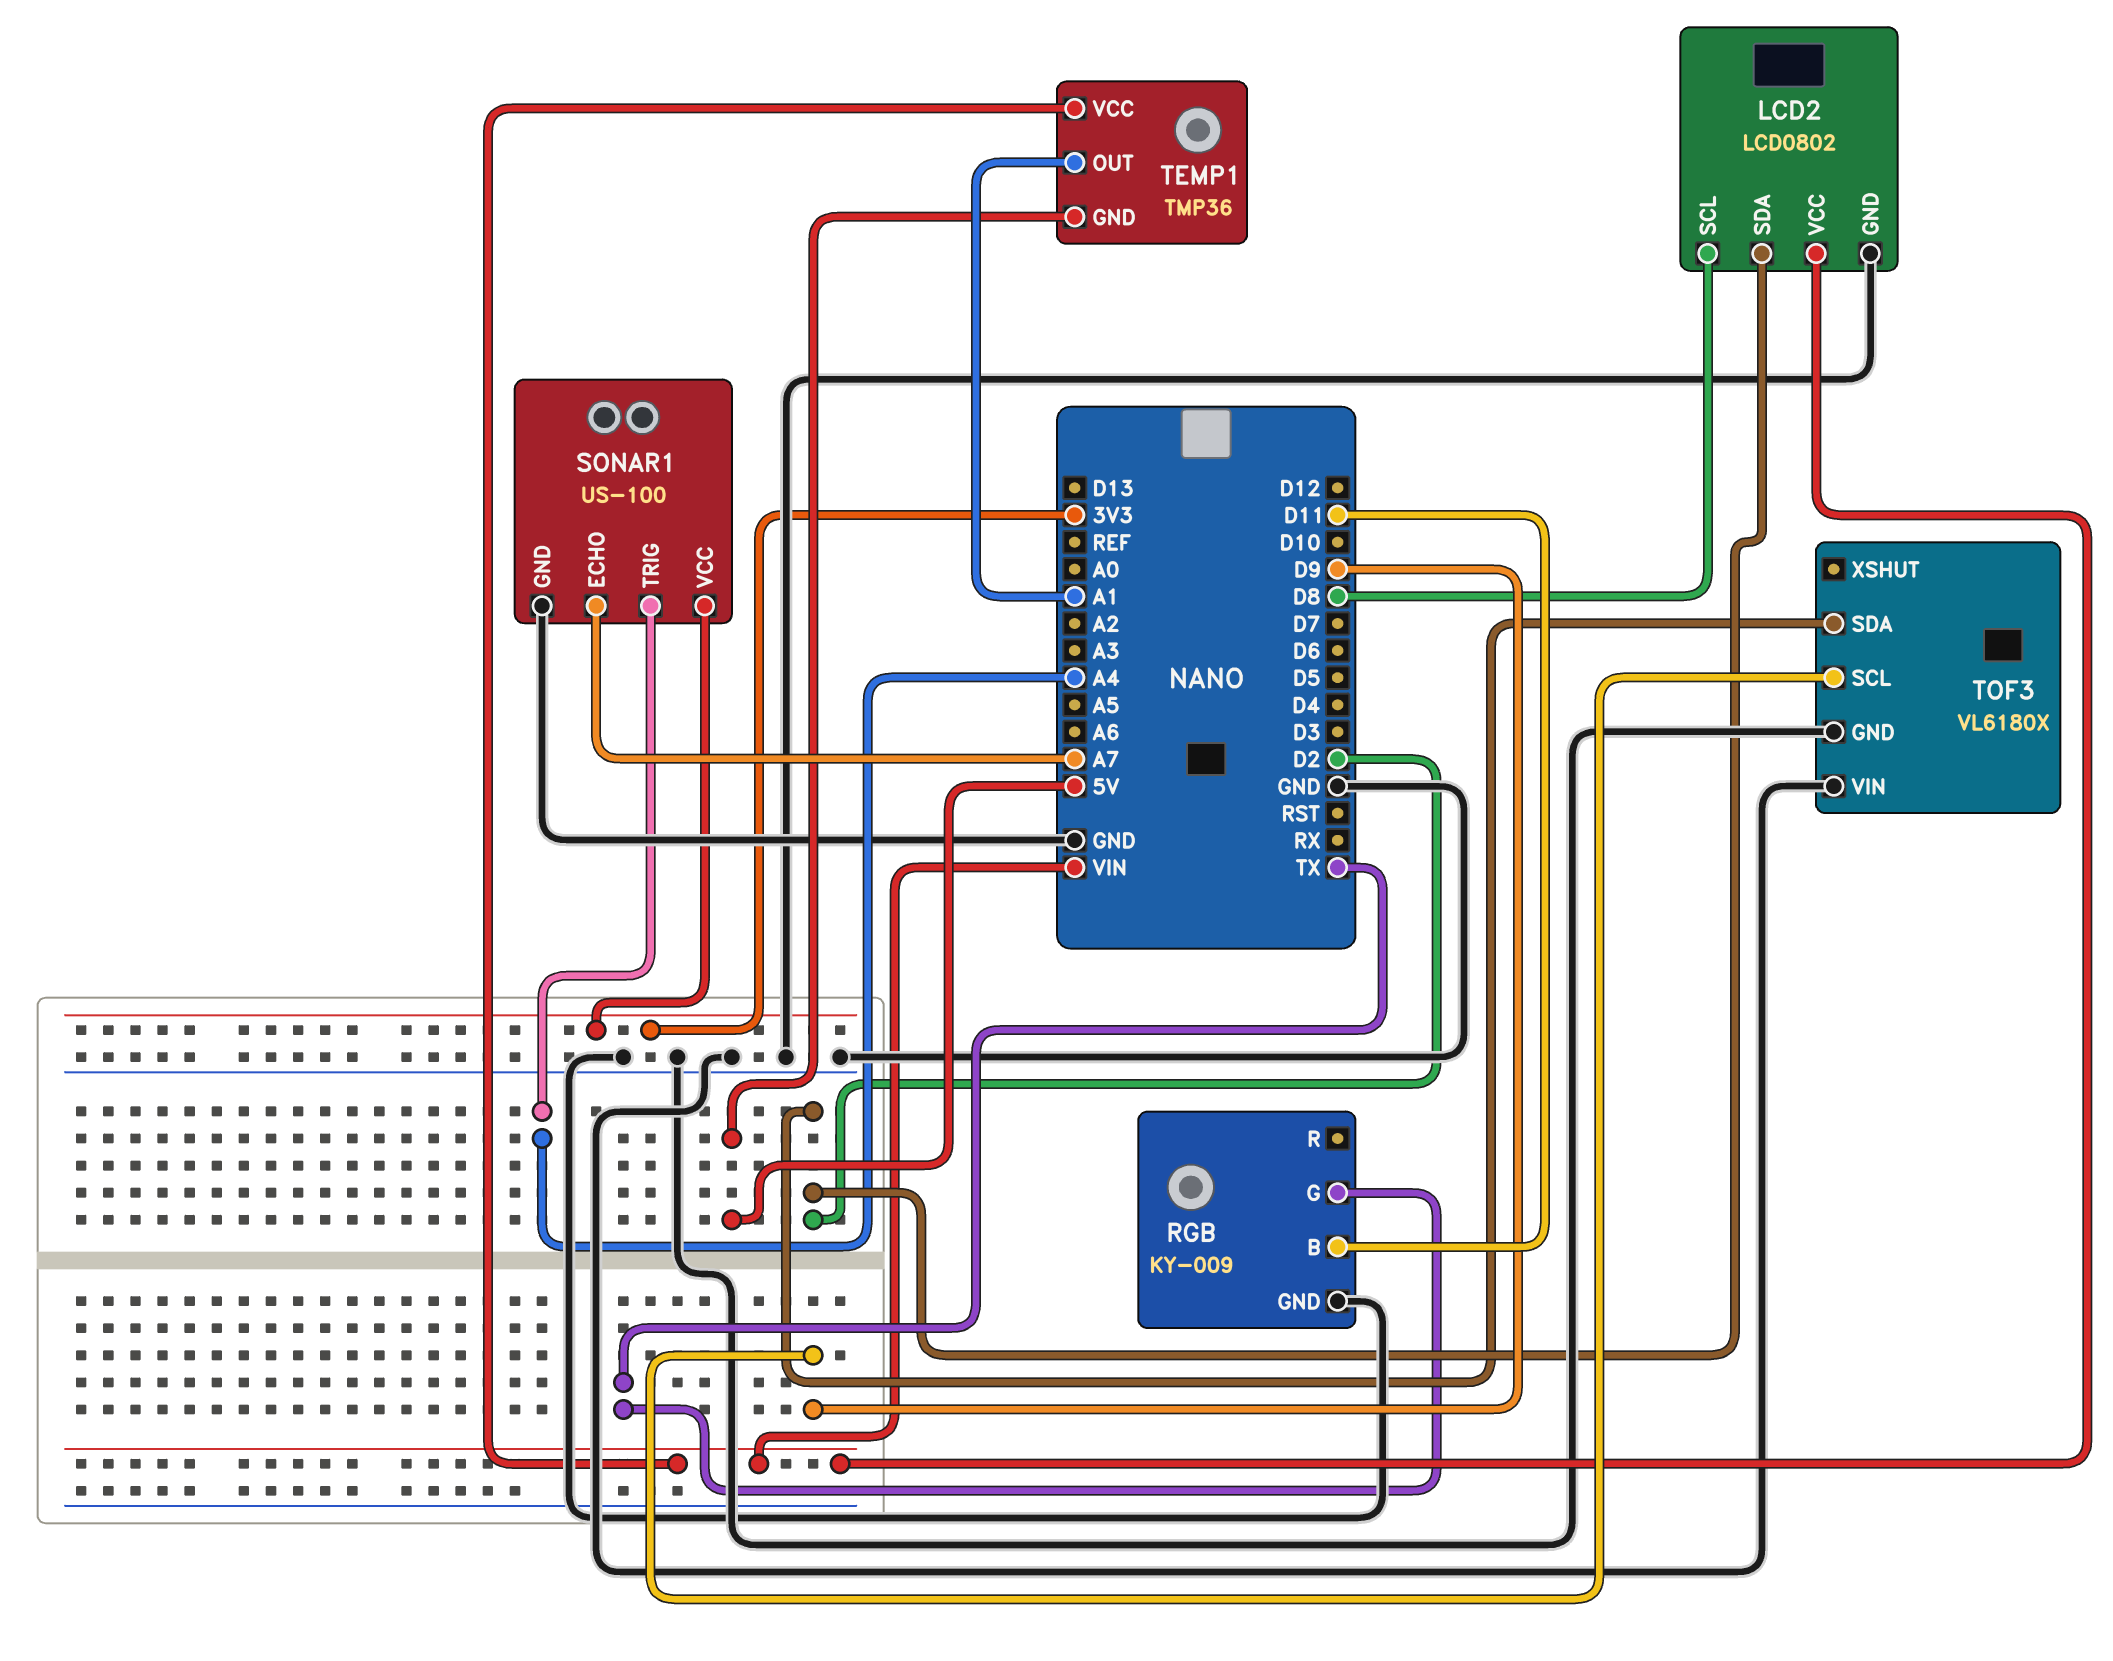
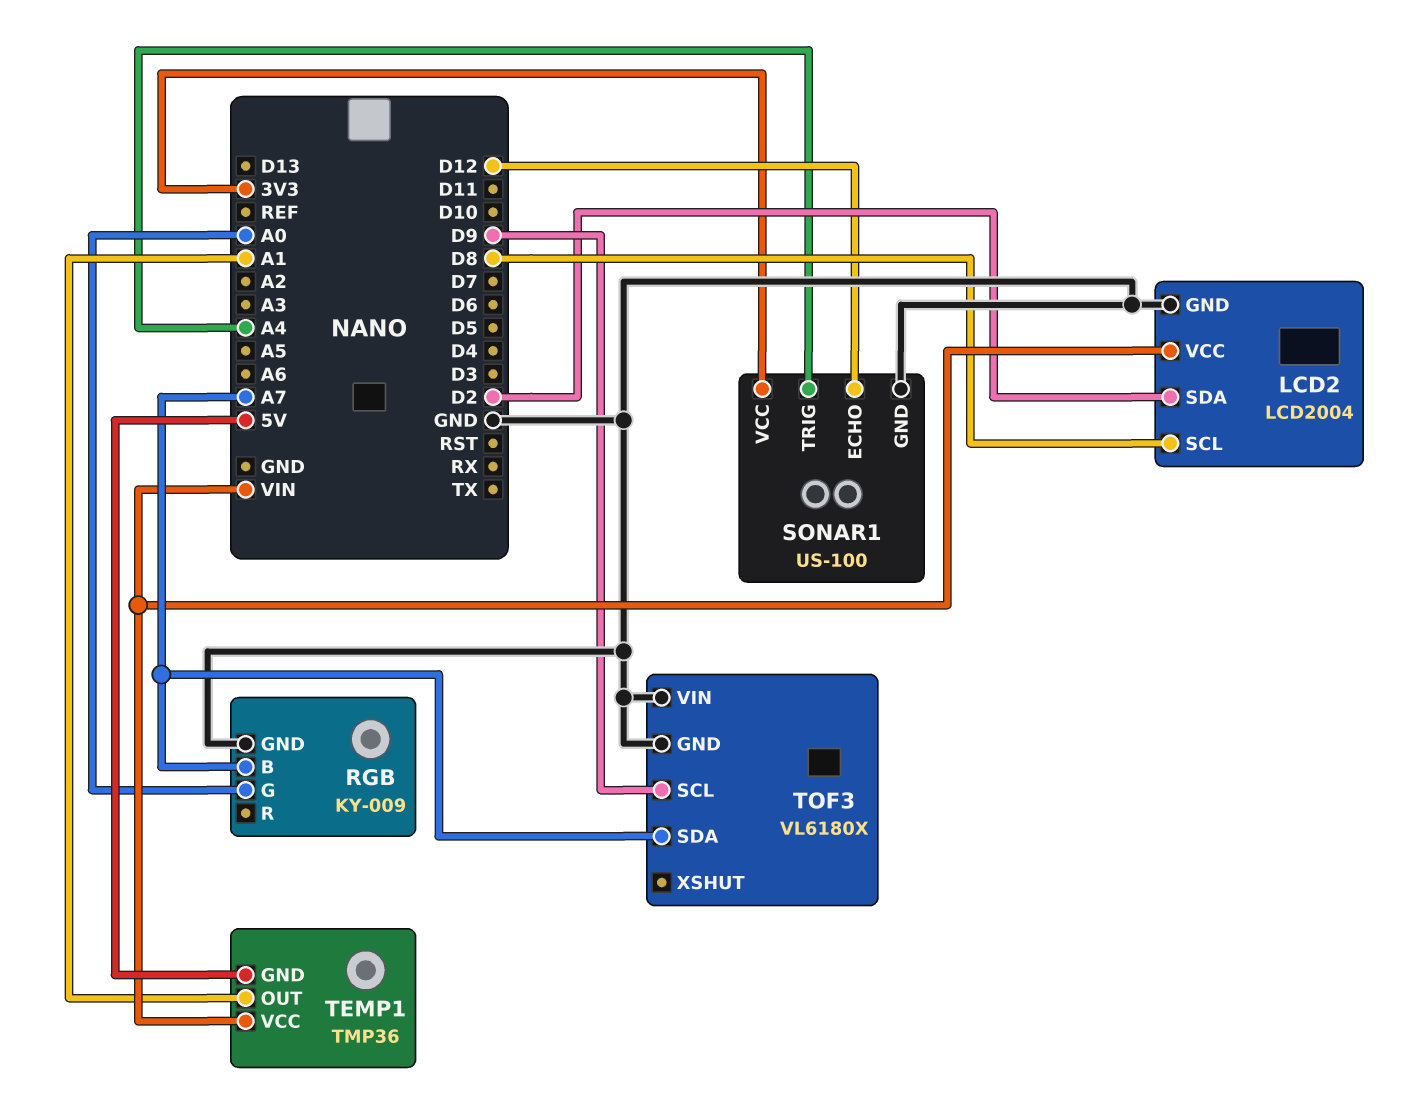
LCD2: LCD0802 -> LCD2004
RGB pin B: D11 -> A7
RGB pin G: TX -> A0
SONAR1 pin ECHO: A7 -> D12
TOF3 pin SDA: D2 -> A7

